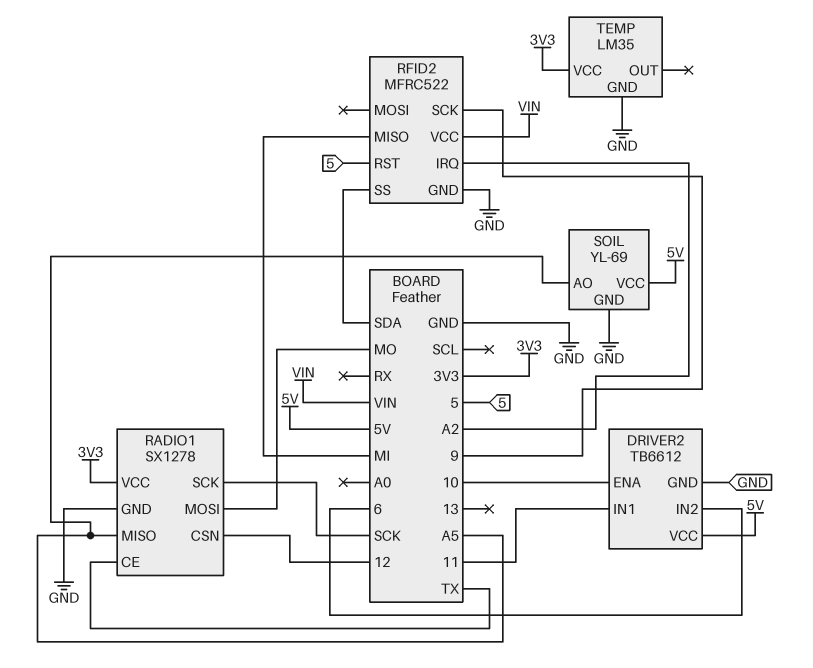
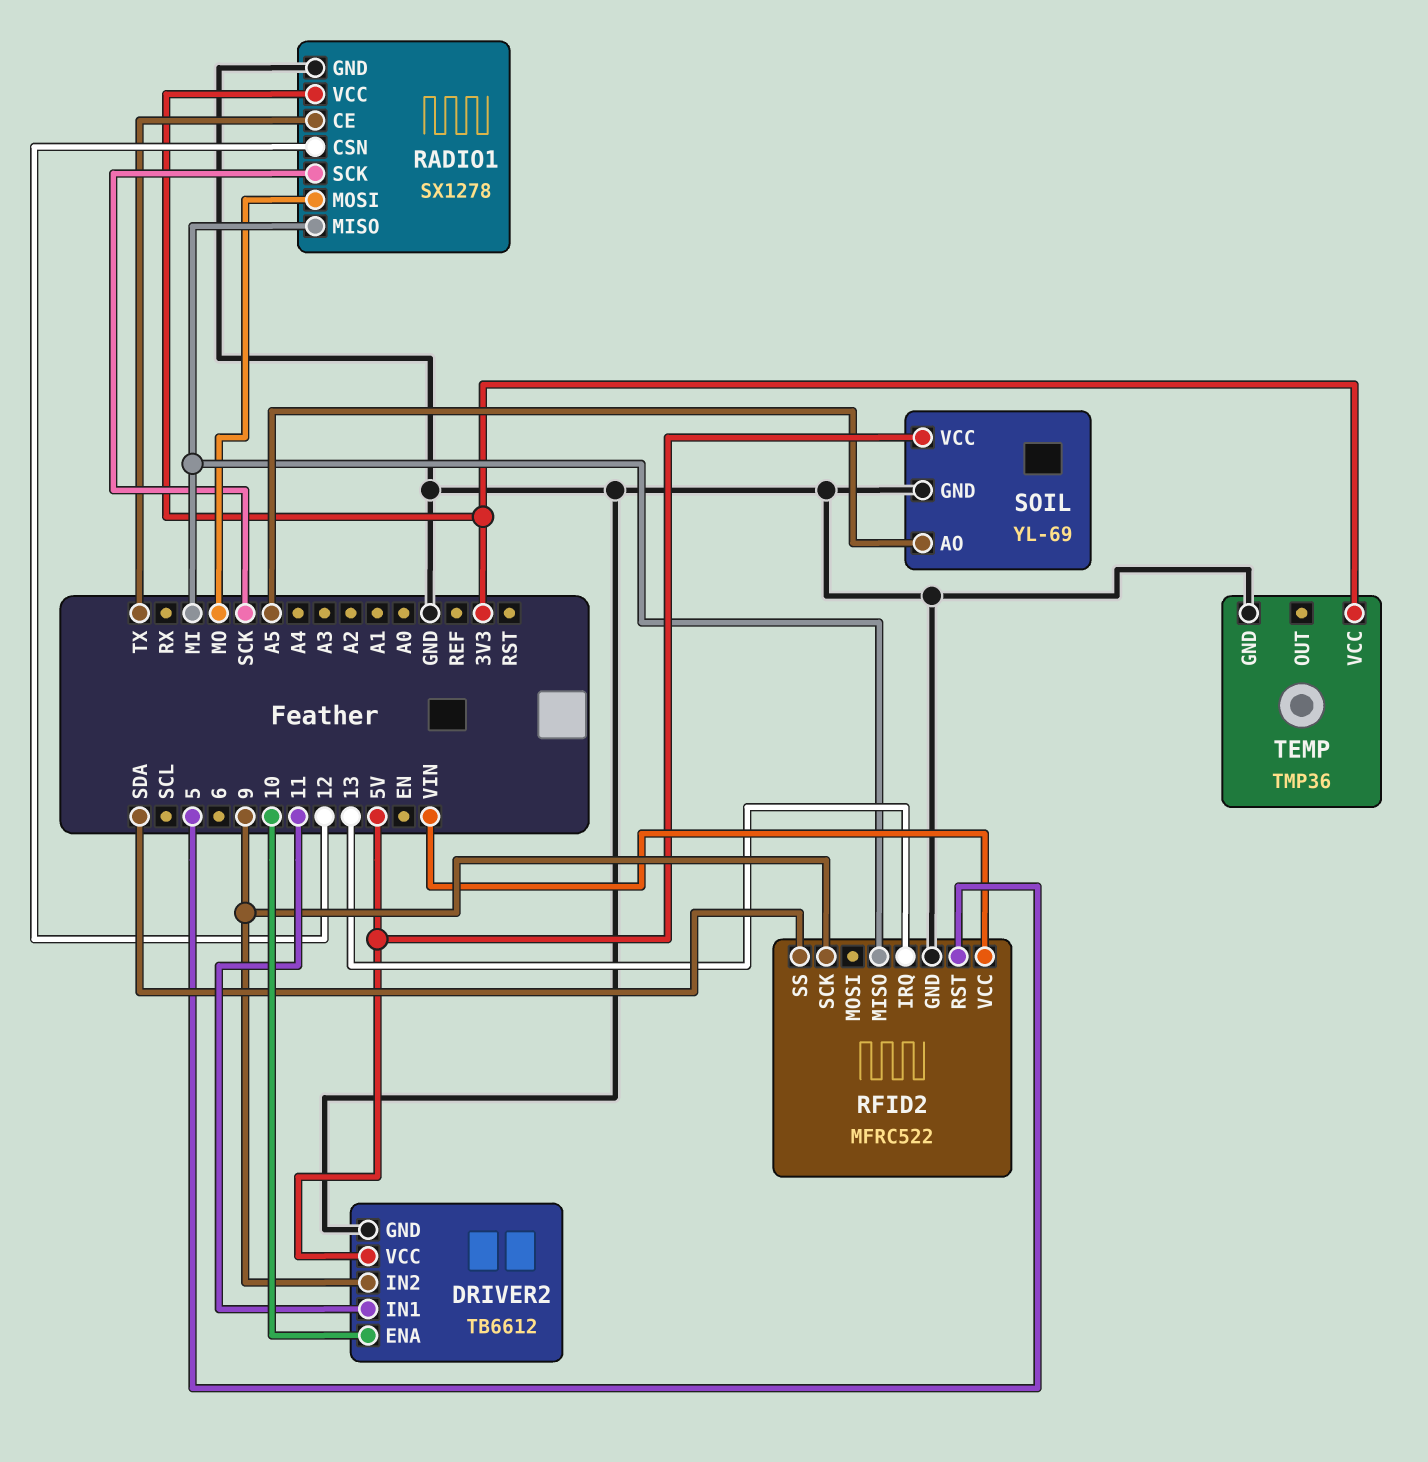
DRIVER2 pin IN2: 6 -> 9
RADIO1 pin MISO: A5 -> MI
RFID2 pin IRQ: A2 -> 13
TEMP: LM35 -> TMP36

